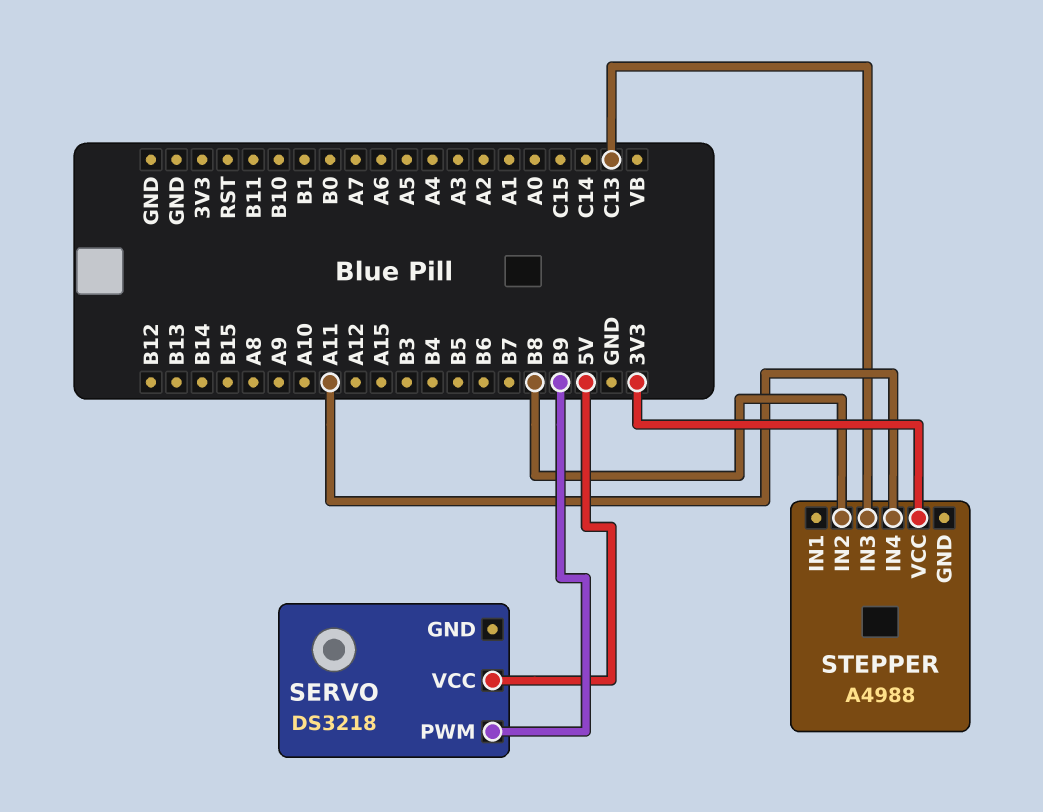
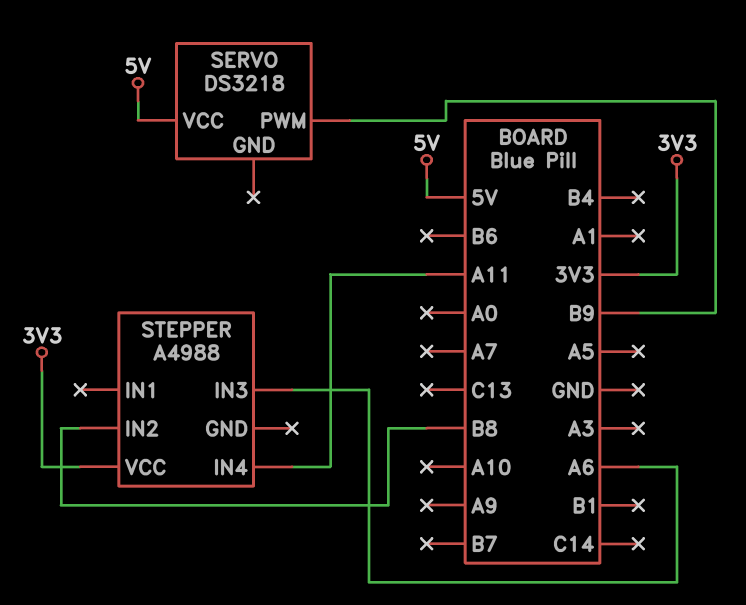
STEPPER pin IN3: C13 -> A6

